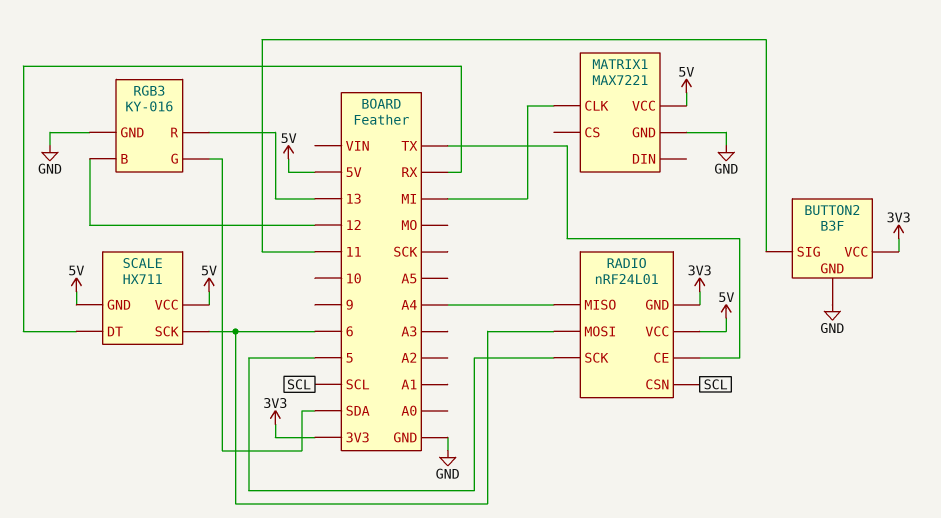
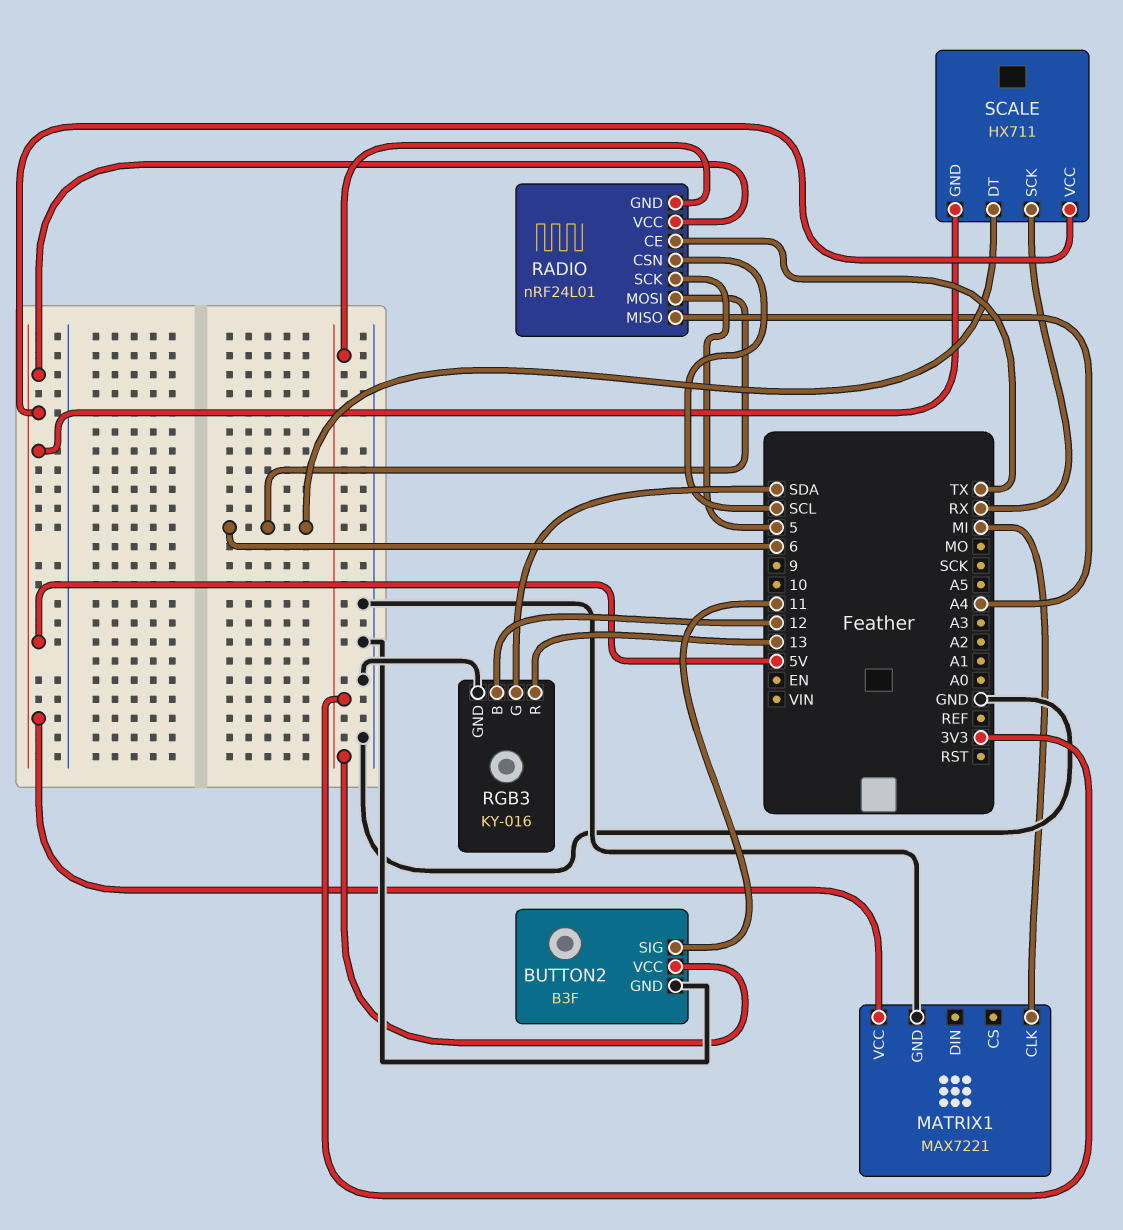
SCALE pin DT: RX -> 6
SCALE pin SCK: 6 -> RX

